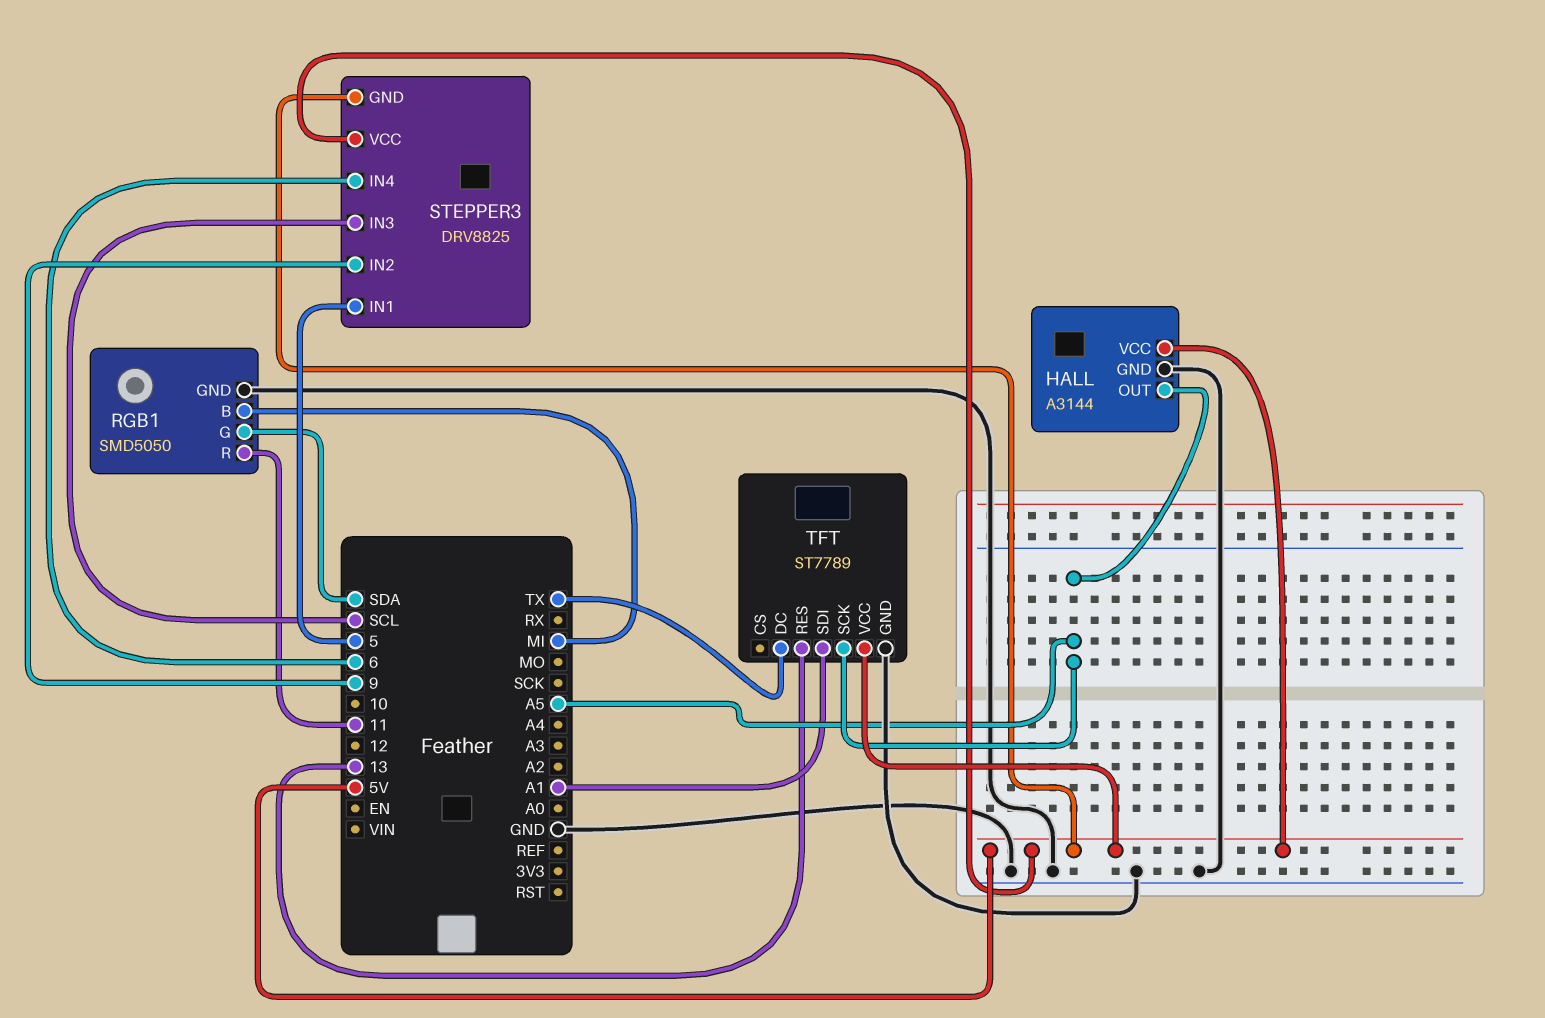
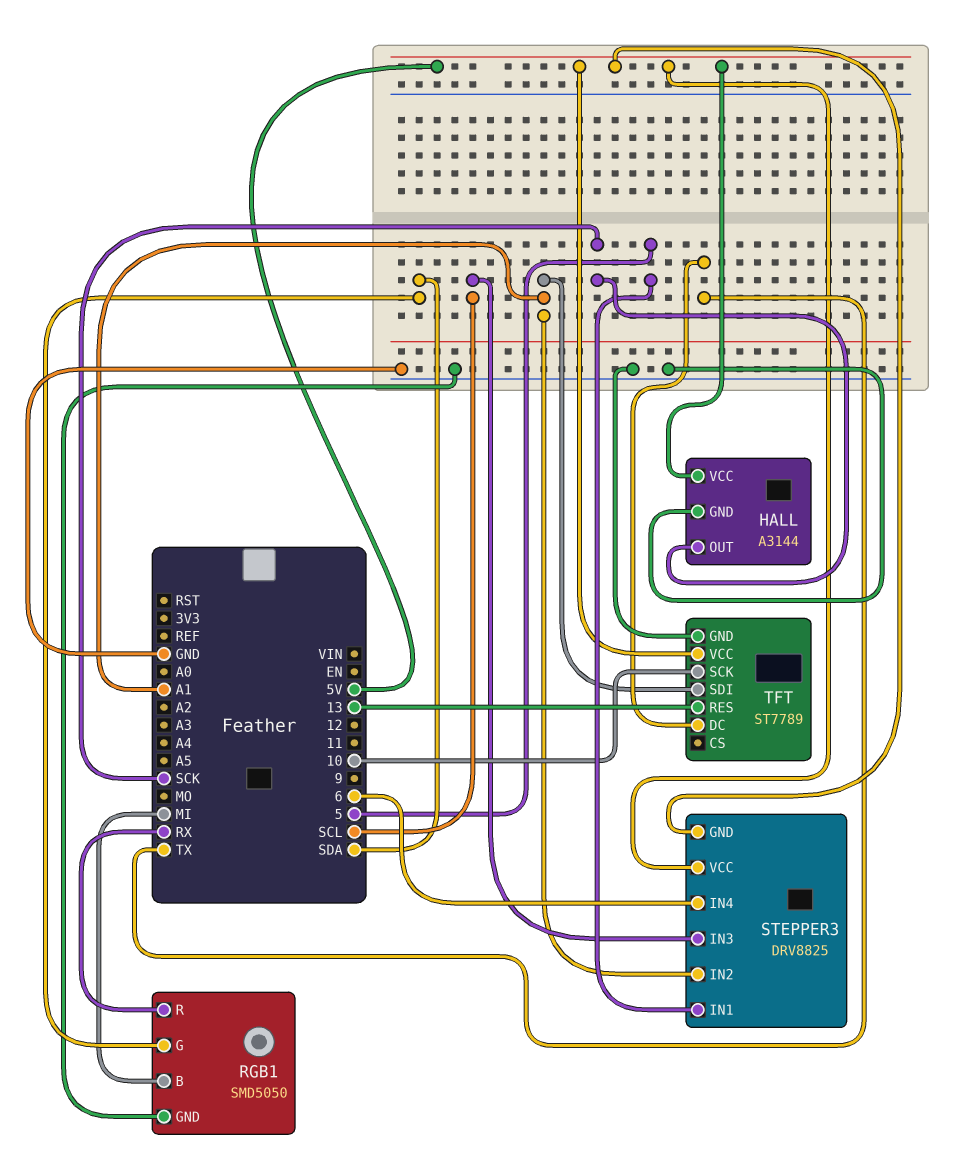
HALL pin OUT: A5 -> SCK
RGB1 pin R: 11 -> RX
STEPPER3 pin IN2: 9 -> A1
TFT pin SCK: A5 -> 10

